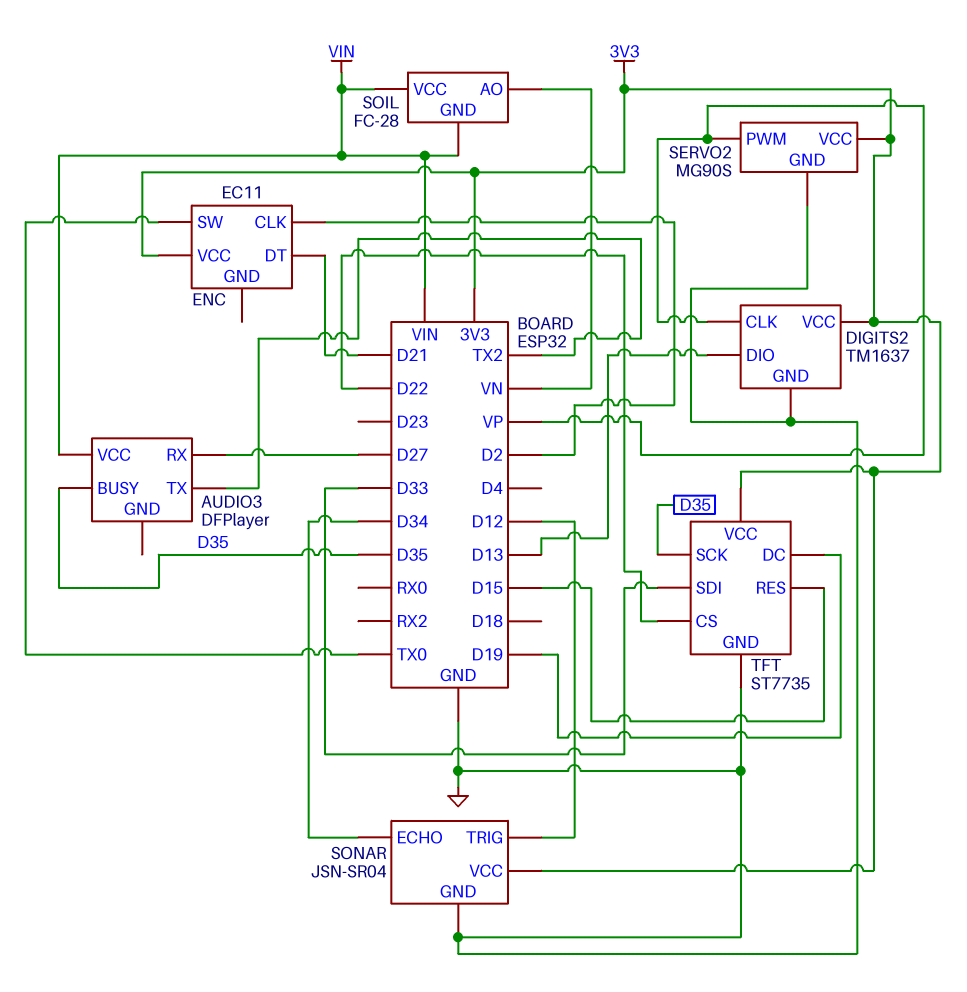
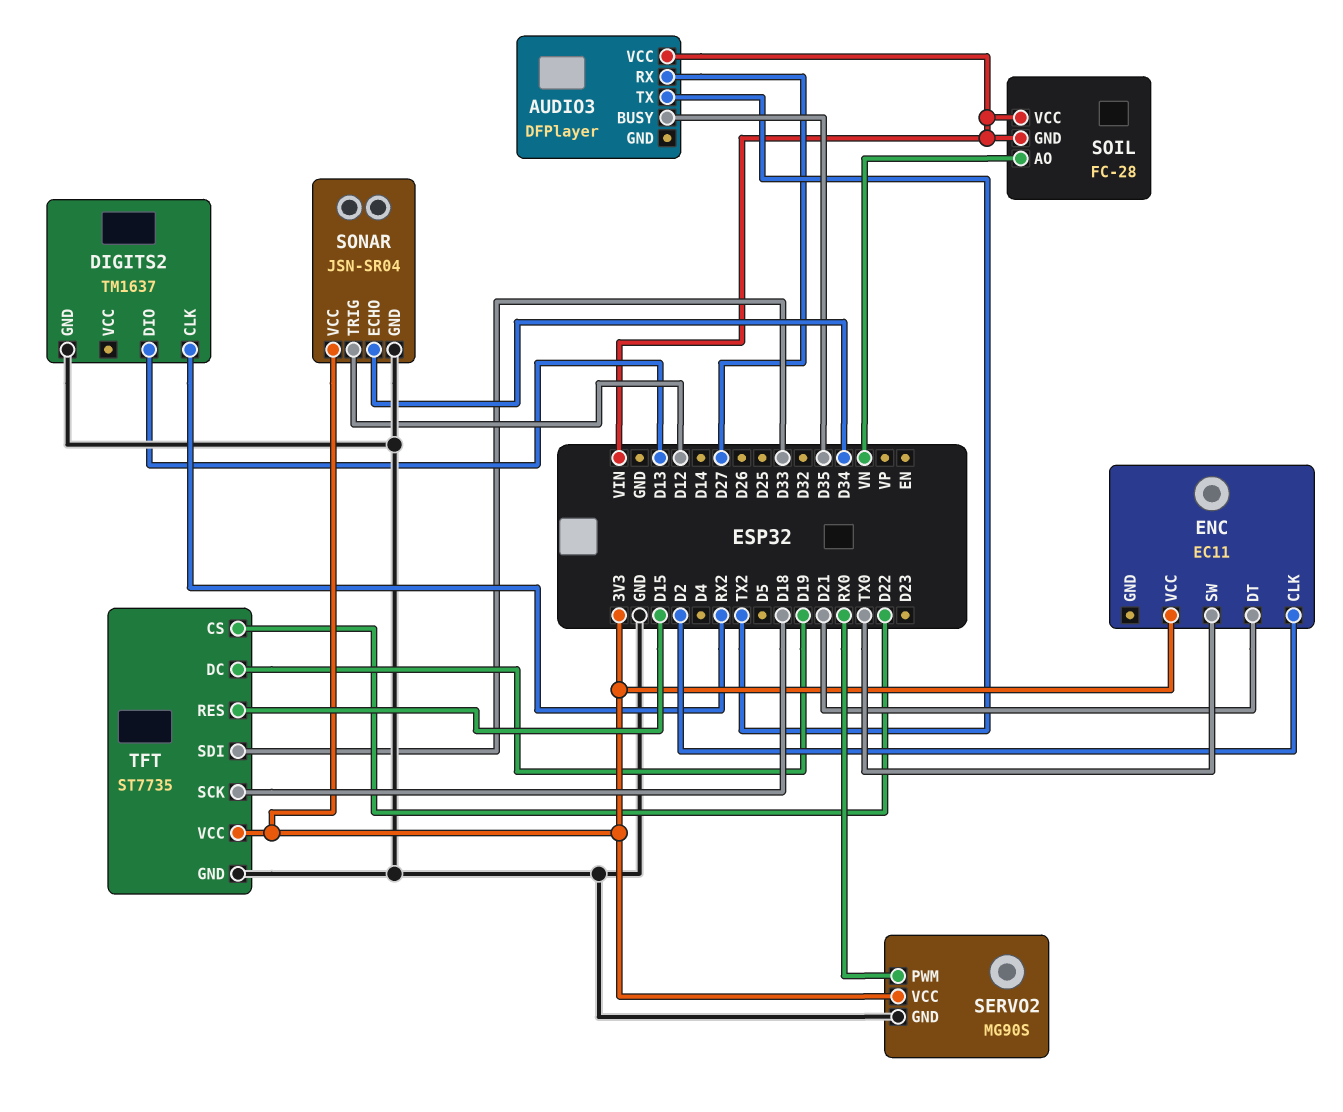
DIGITS2 pin CLK: VP -> RX2
DIGITS2 pin VCC: 3V3 -> none
SERVO2 pin PWM: VP -> RX0
TFT pin SCK: D35 -> D18

